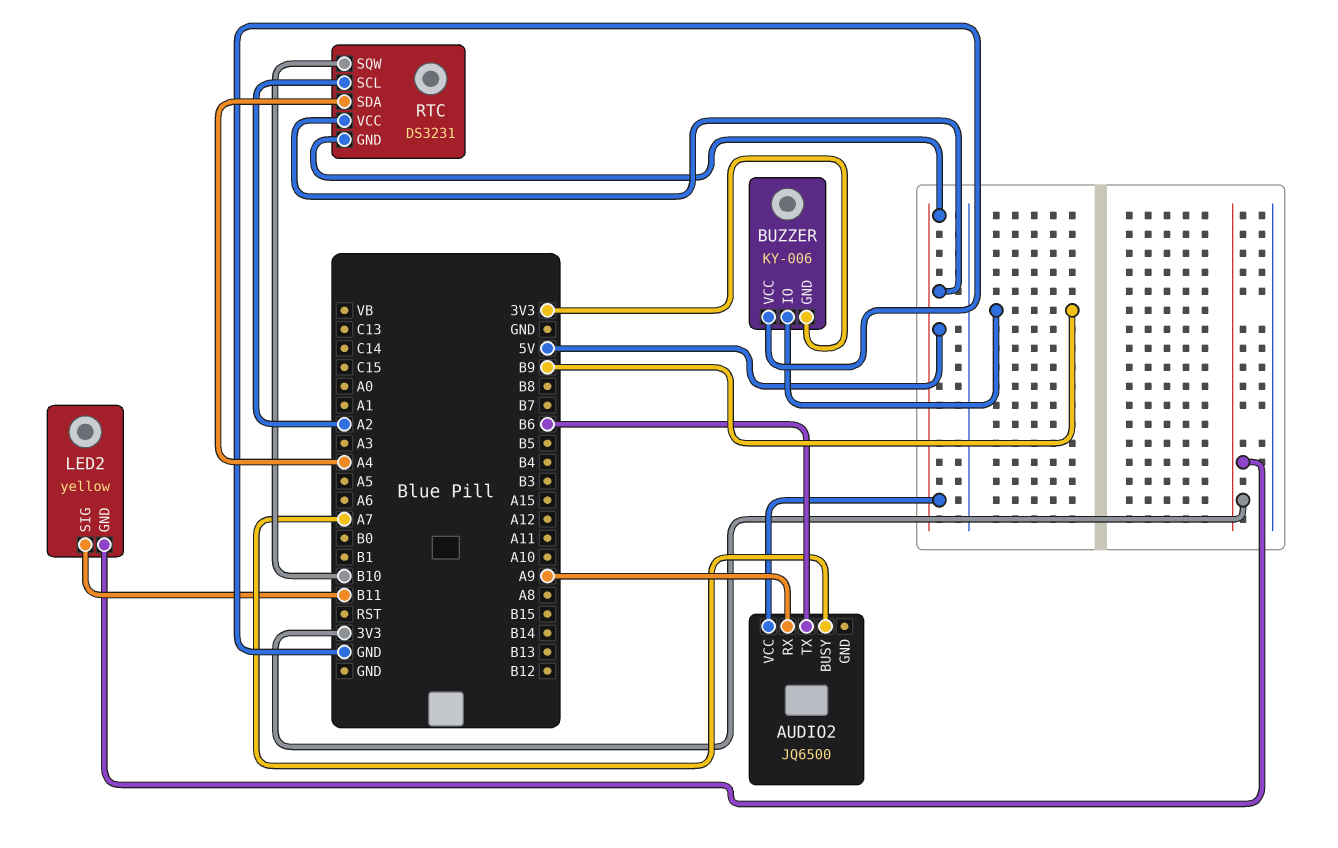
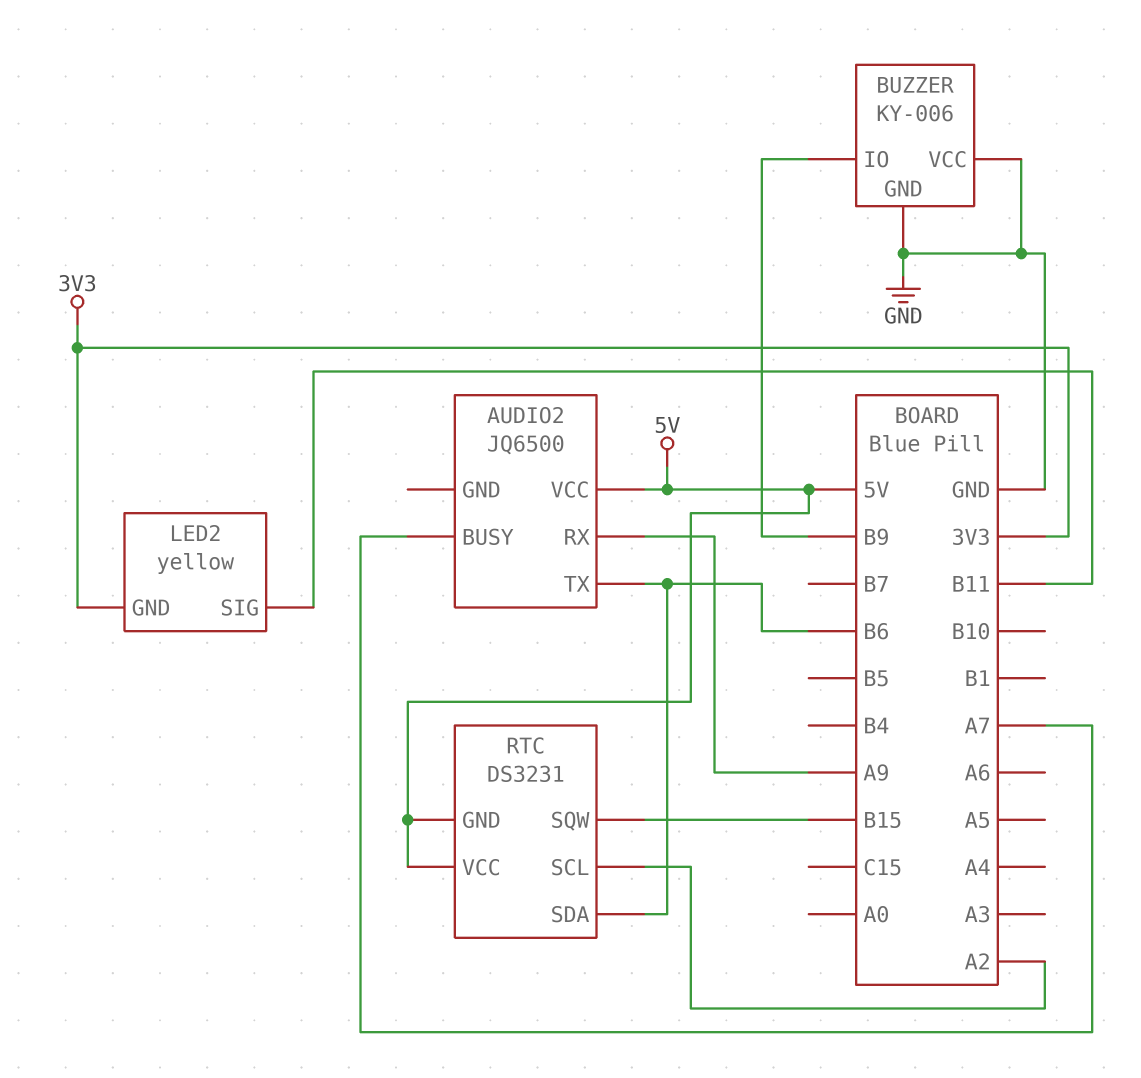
BUZZER pin GND: 3V3 -> GND
RTC pin SDA: A4 -> B6
RTC pin SQW: B10 -> B15

